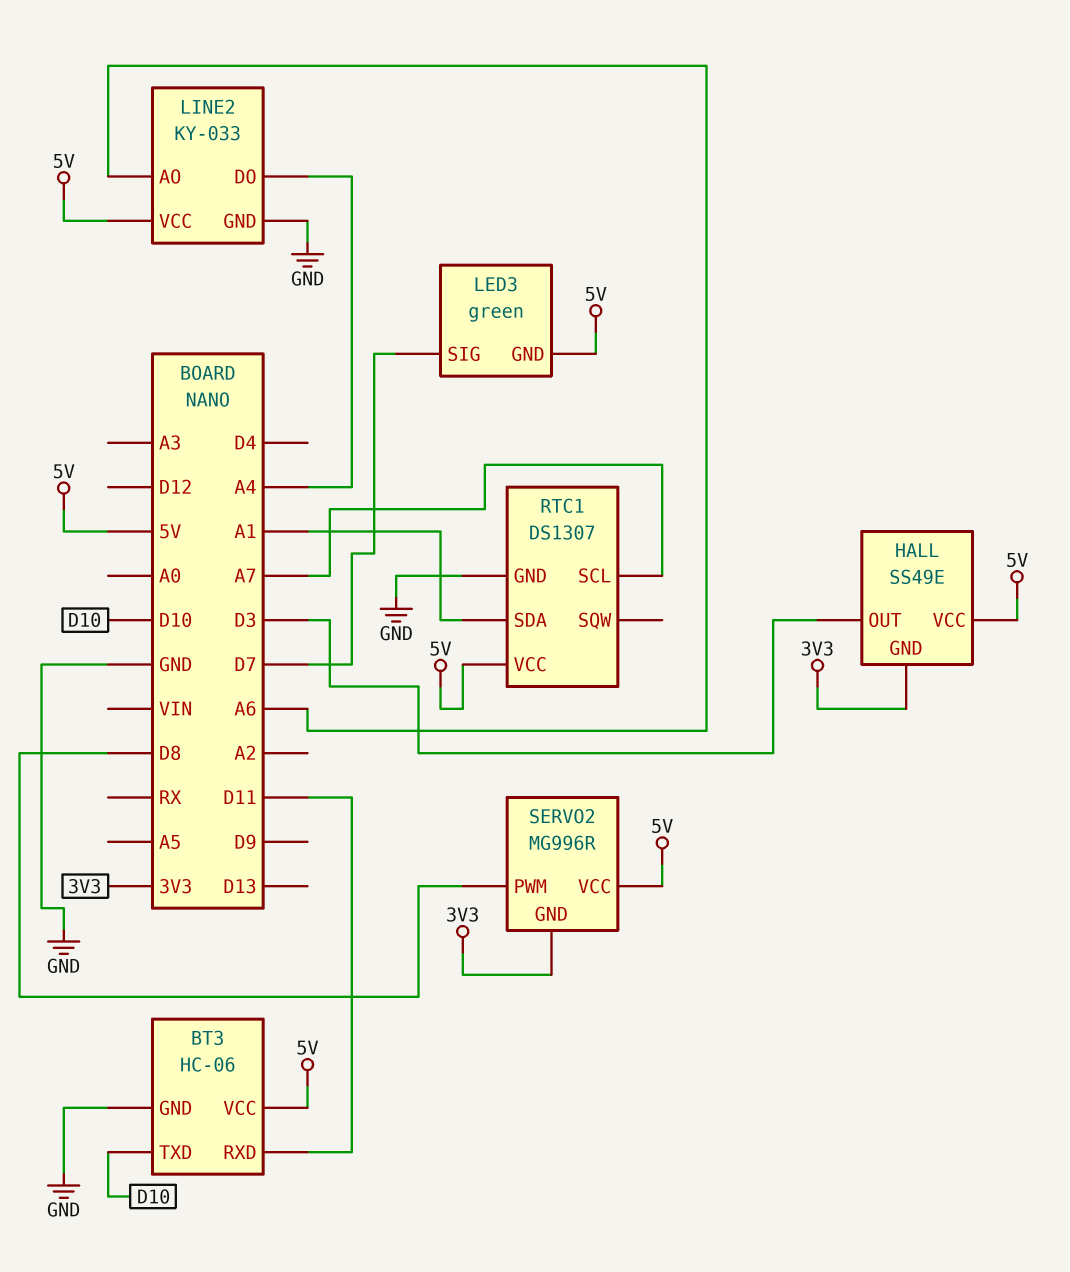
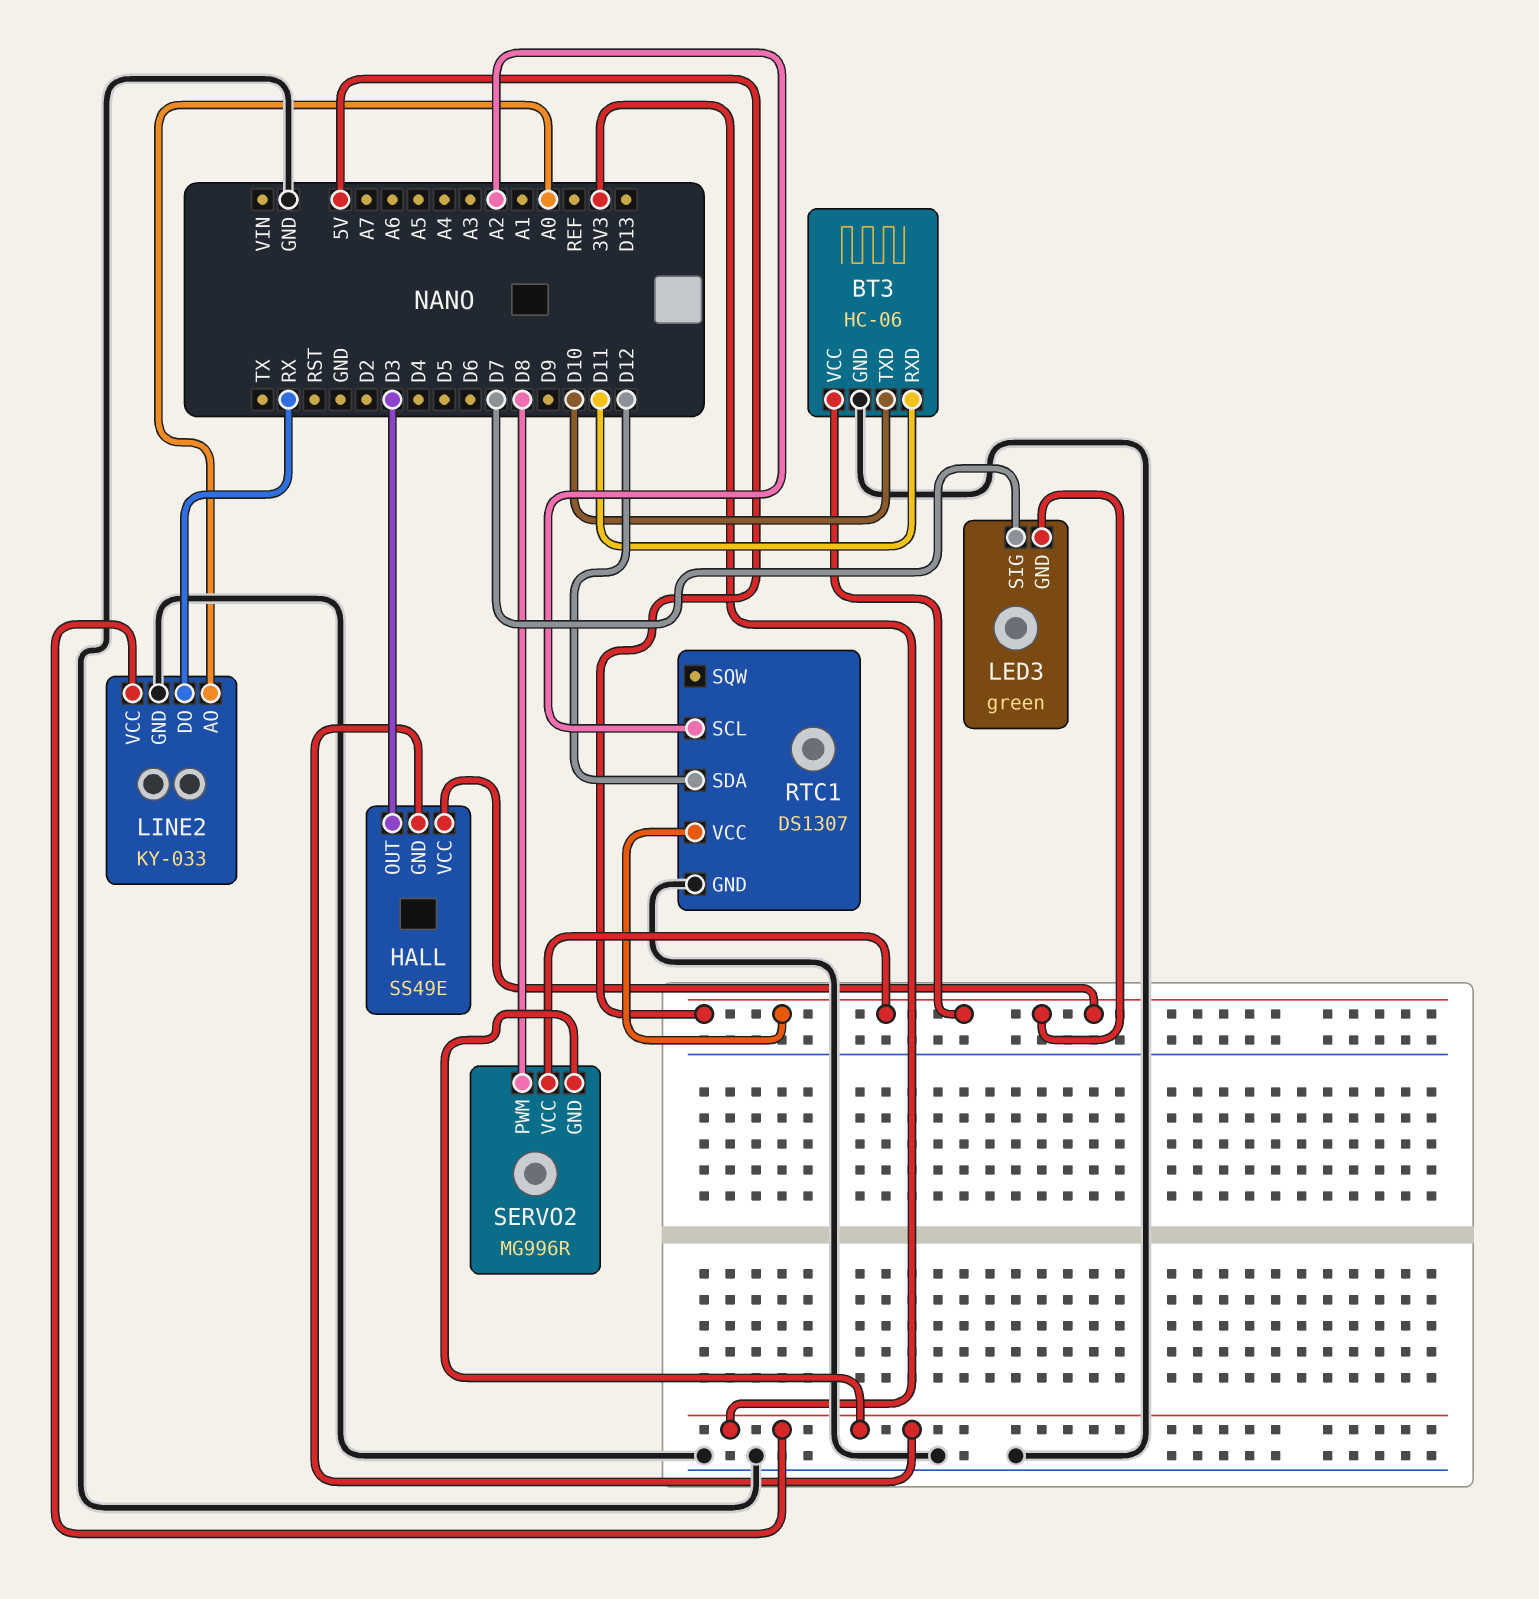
LINE2 pin AO: A6 -> A0
LINE2 pin DO: A4 -> RX
LINE2 pin VCC: 5V -> 3V3
RTC1 pin SCL: A7 -> A2
RTC1 pin SDA: A1 -> D12

